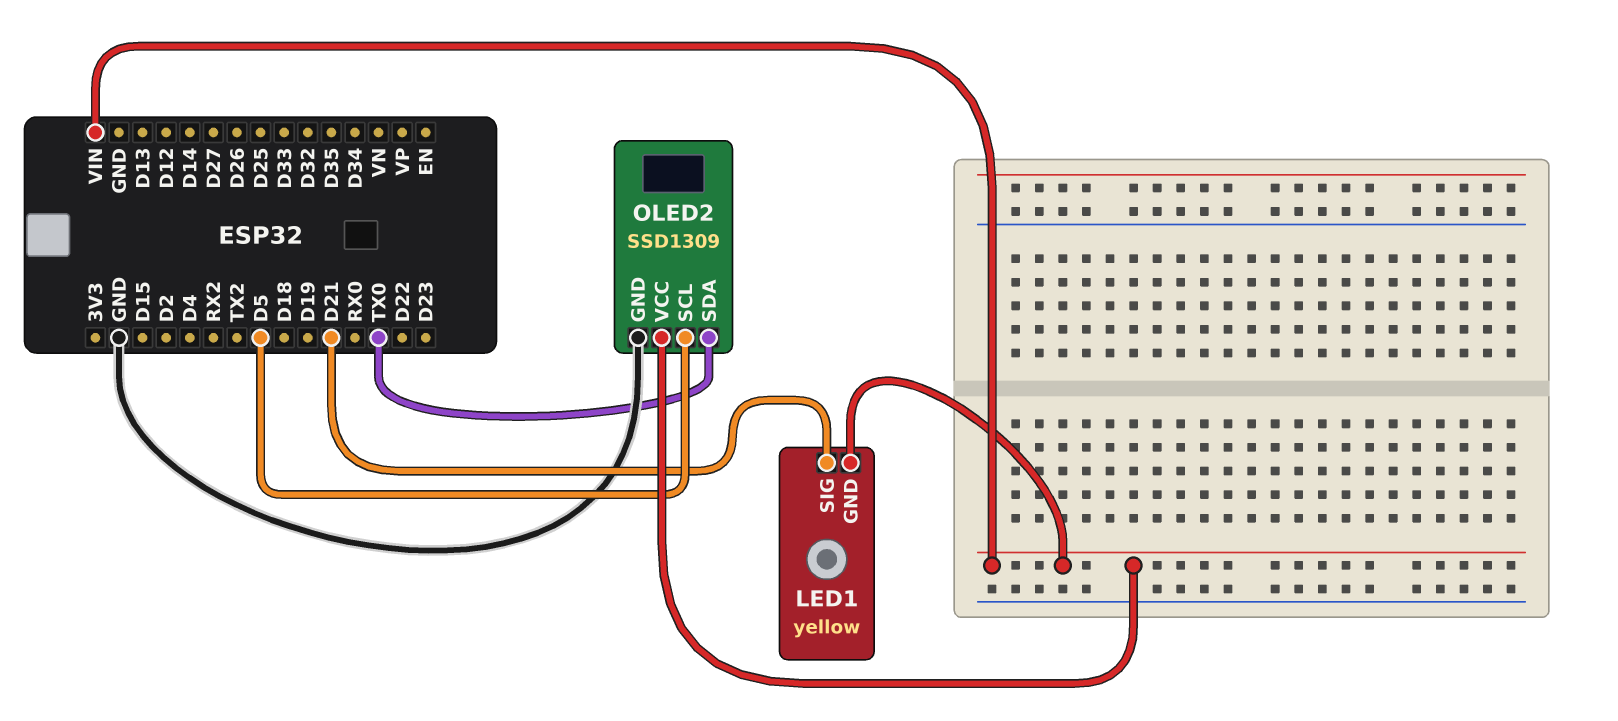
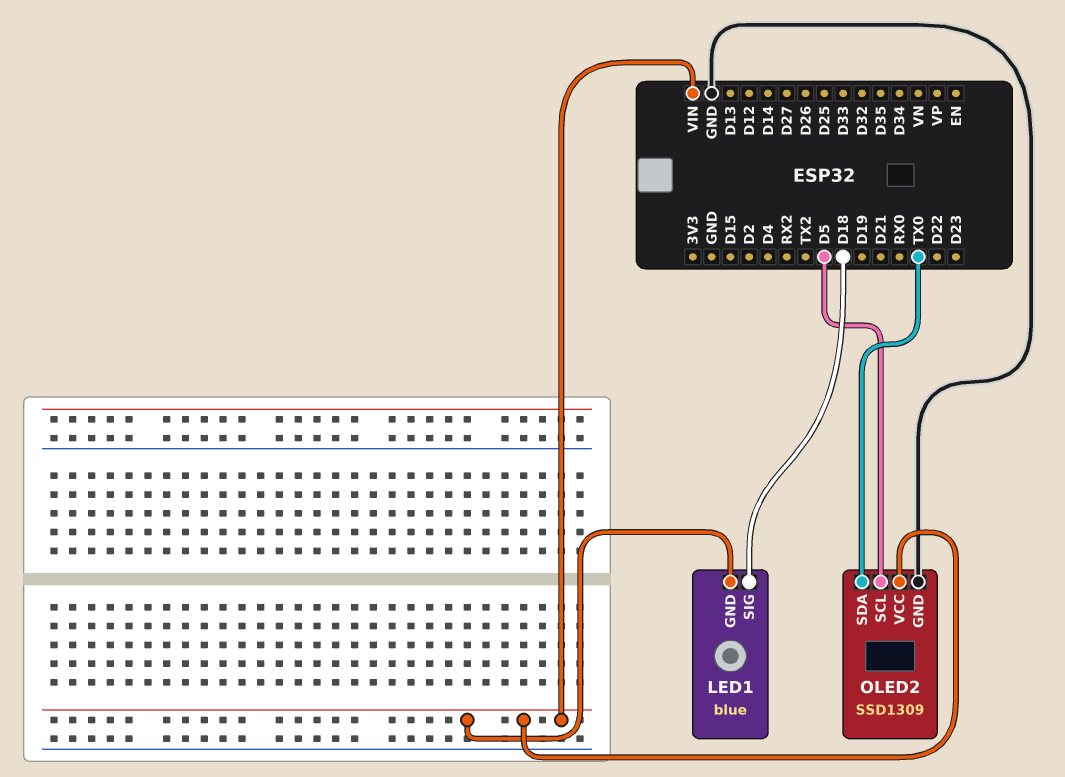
LED1: yellow -> blue
LED1 pin SIG: D21 -> D18

